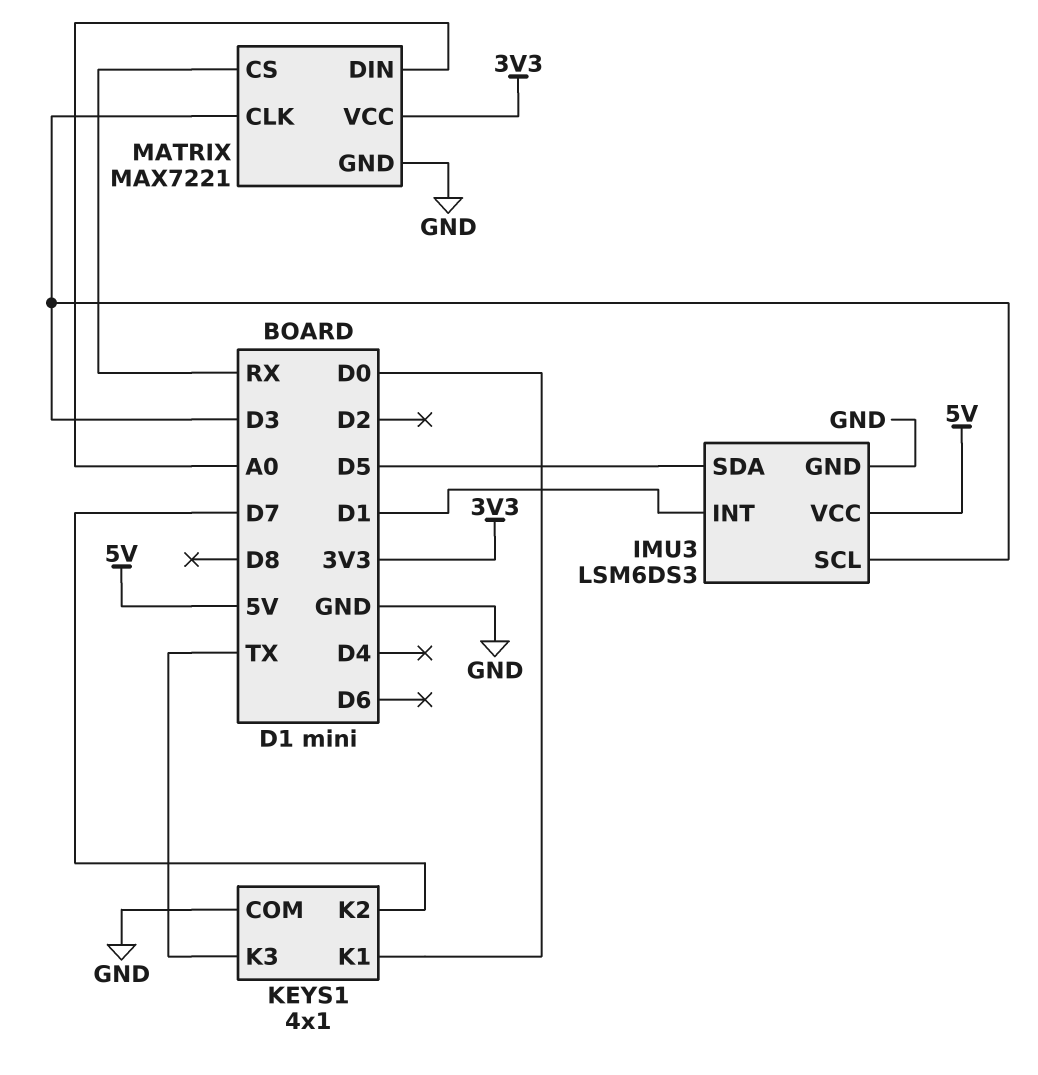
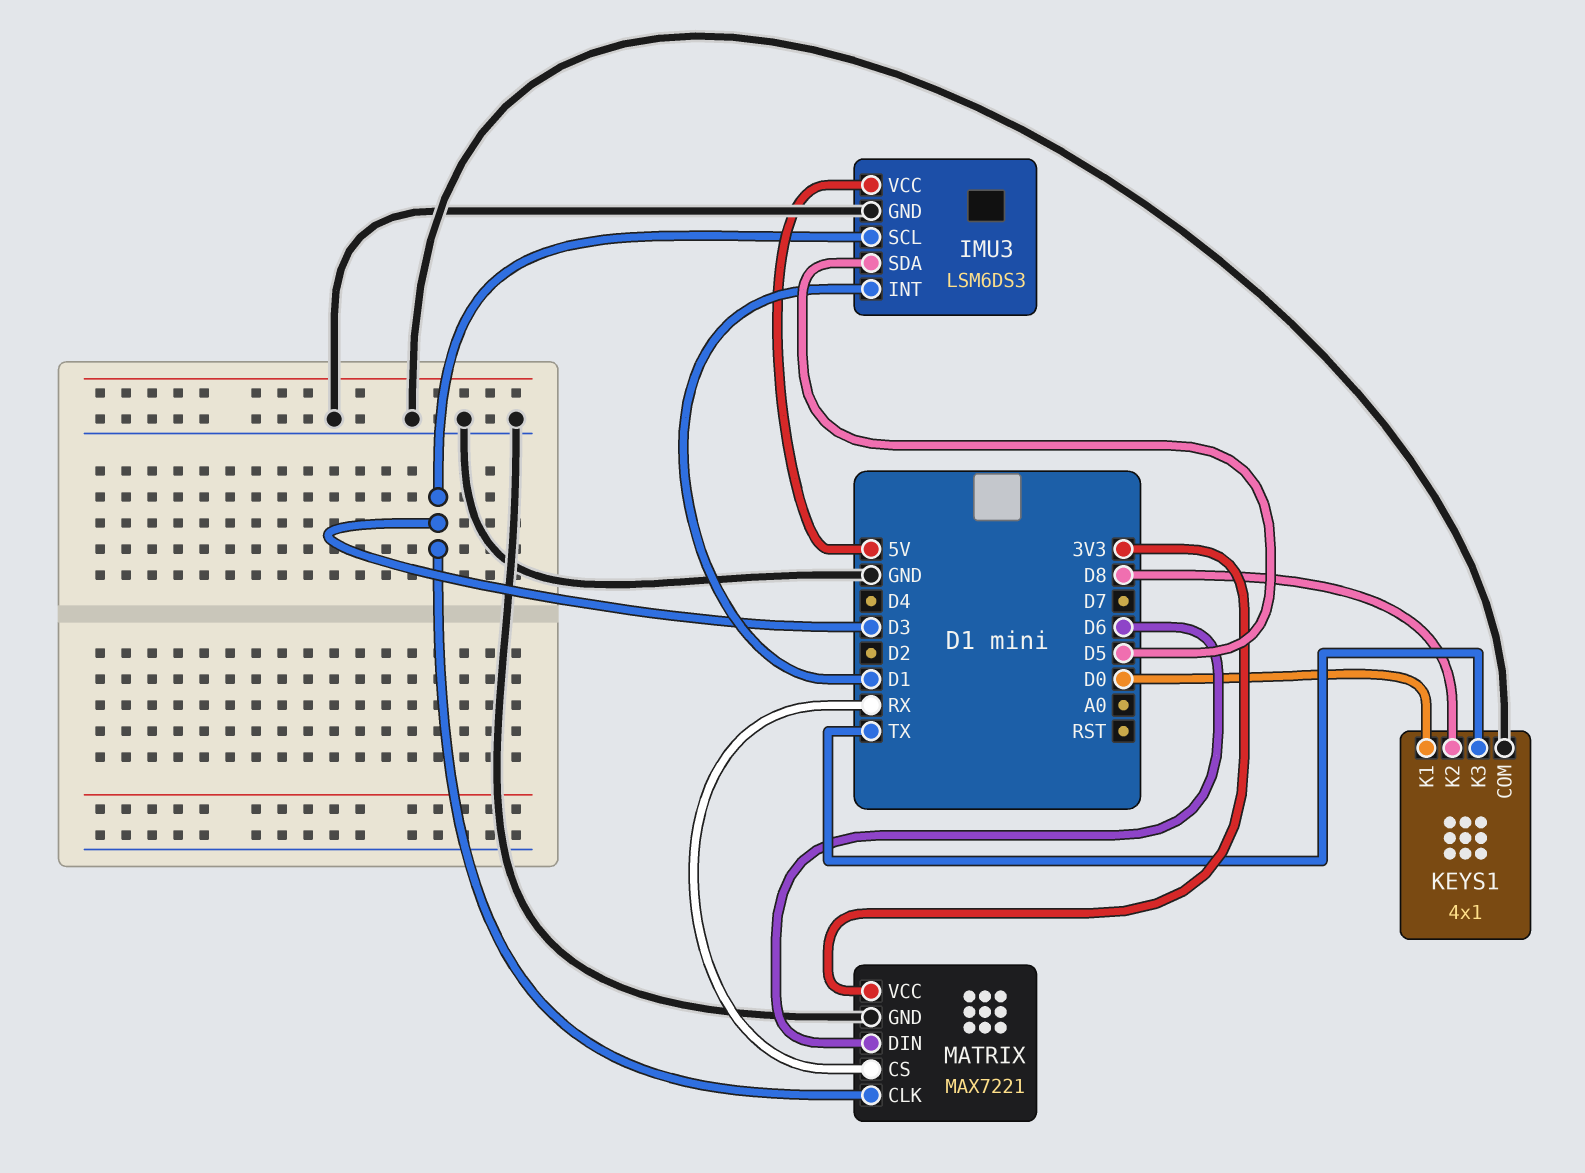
KEYS1 pin K2: D7 -> D8
MATRIX pin DIN: A0 -> D6

